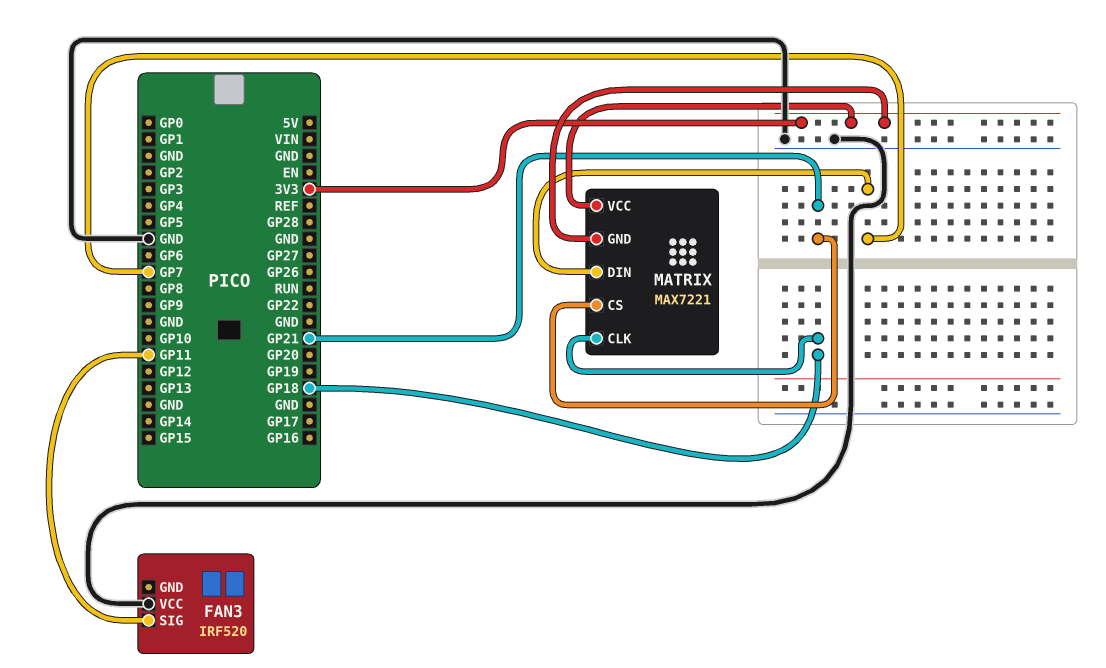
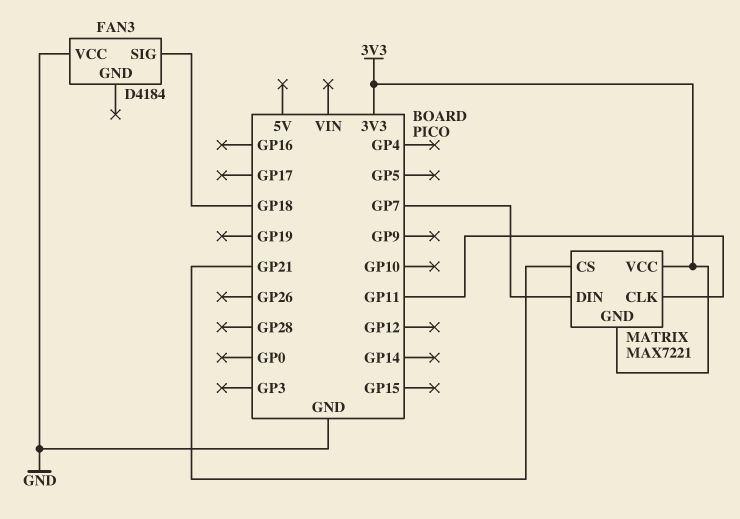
FAN3: IRF520 -> D4184
FAN3 pin SIG: GP11 -> GP18
MATRIX pin CLK: GP18 -> GP11

